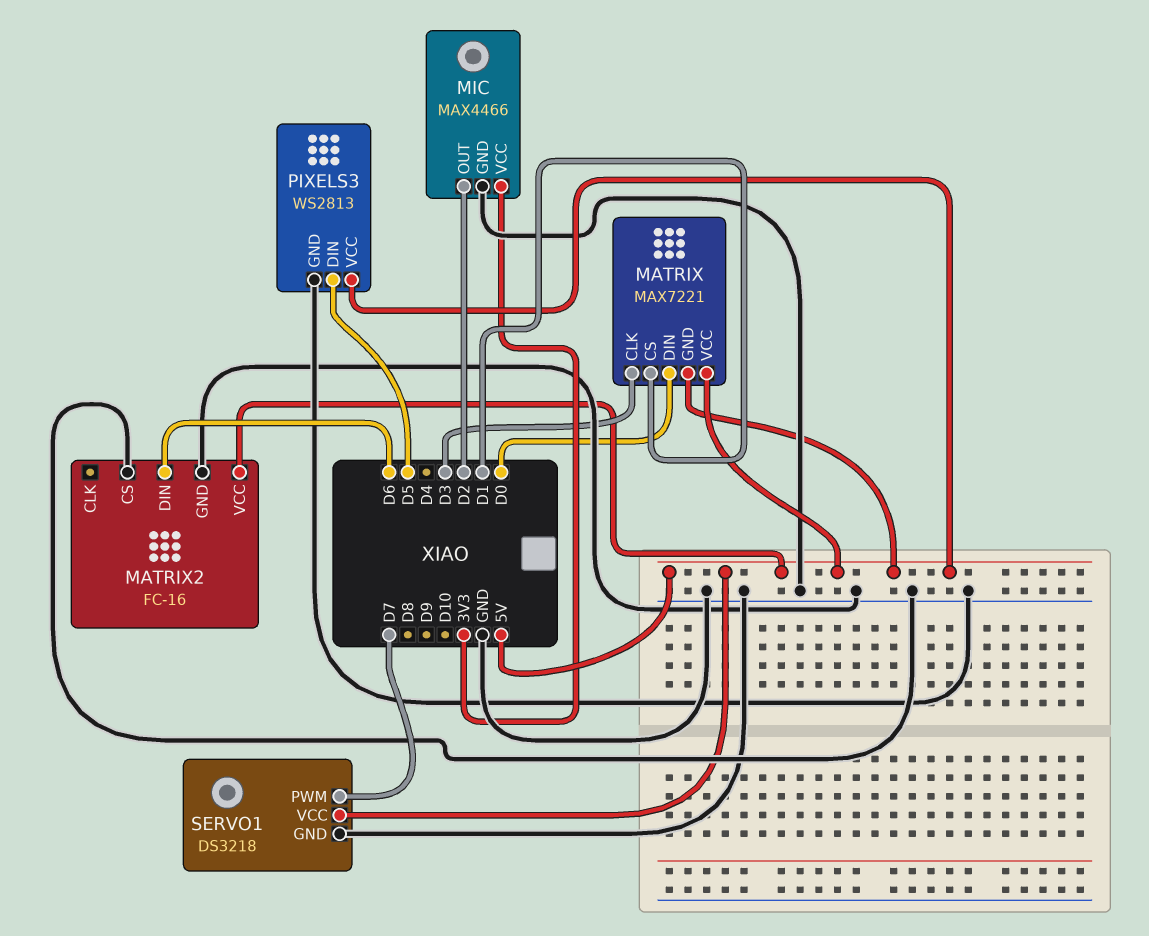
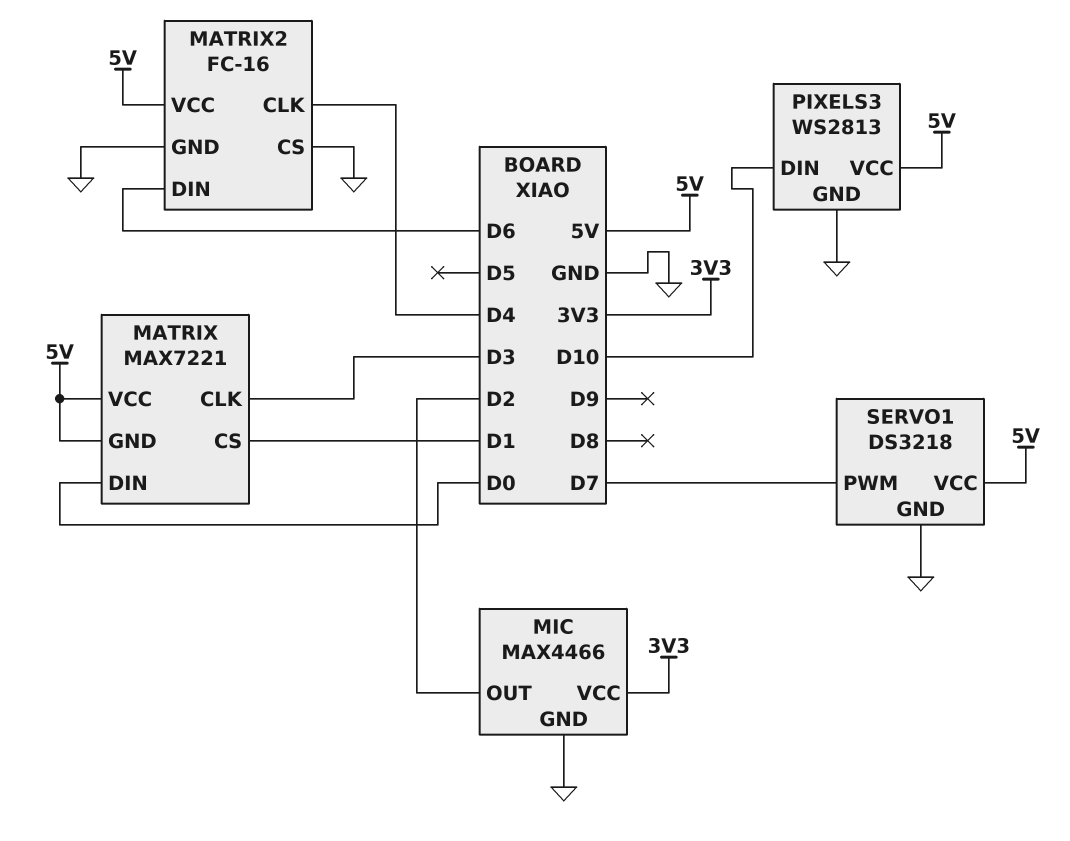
MATRIX2 pin CLK: none -> D4
PIXELS3 pin DIN: D5 -> D10

